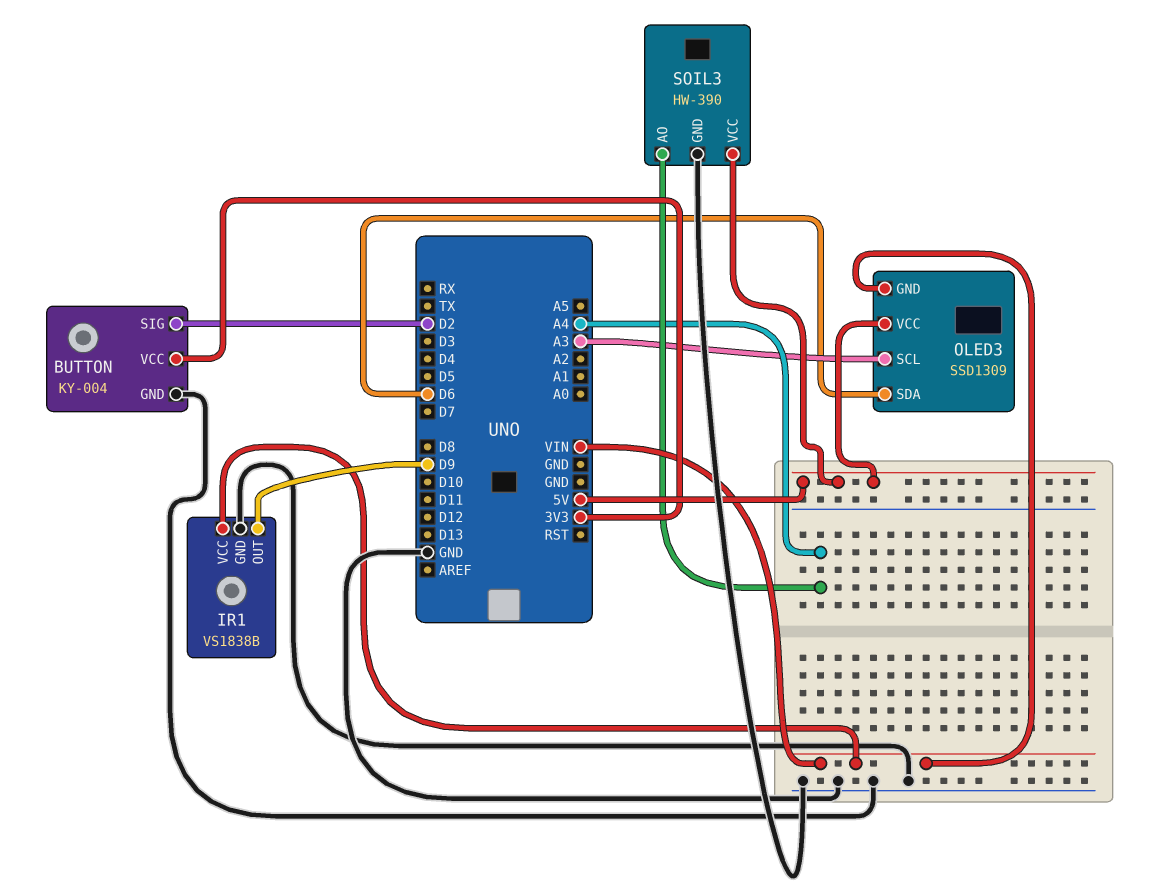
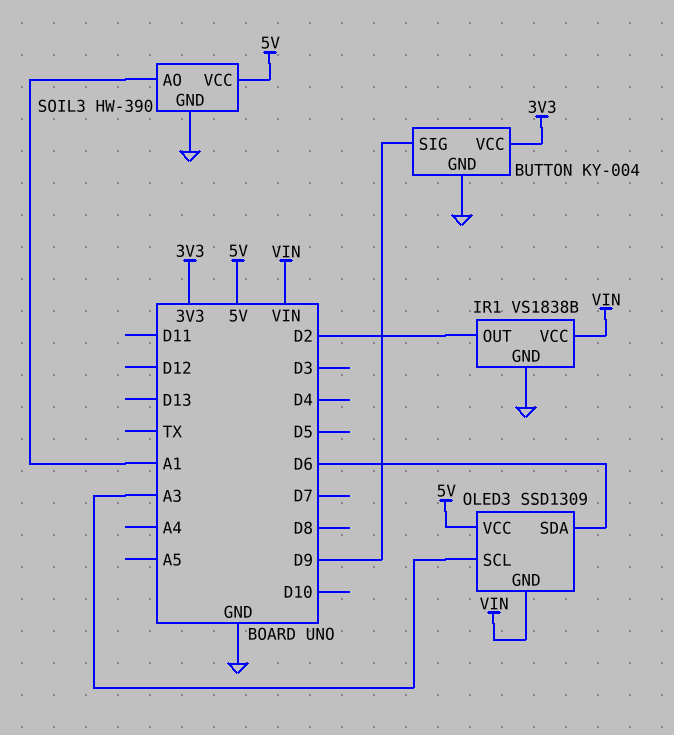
BUTTON pin SIG: D2 -> D9
IR1 pin OUT: D9 -> D2
SOIL3 pin AO: A4 -> A1

